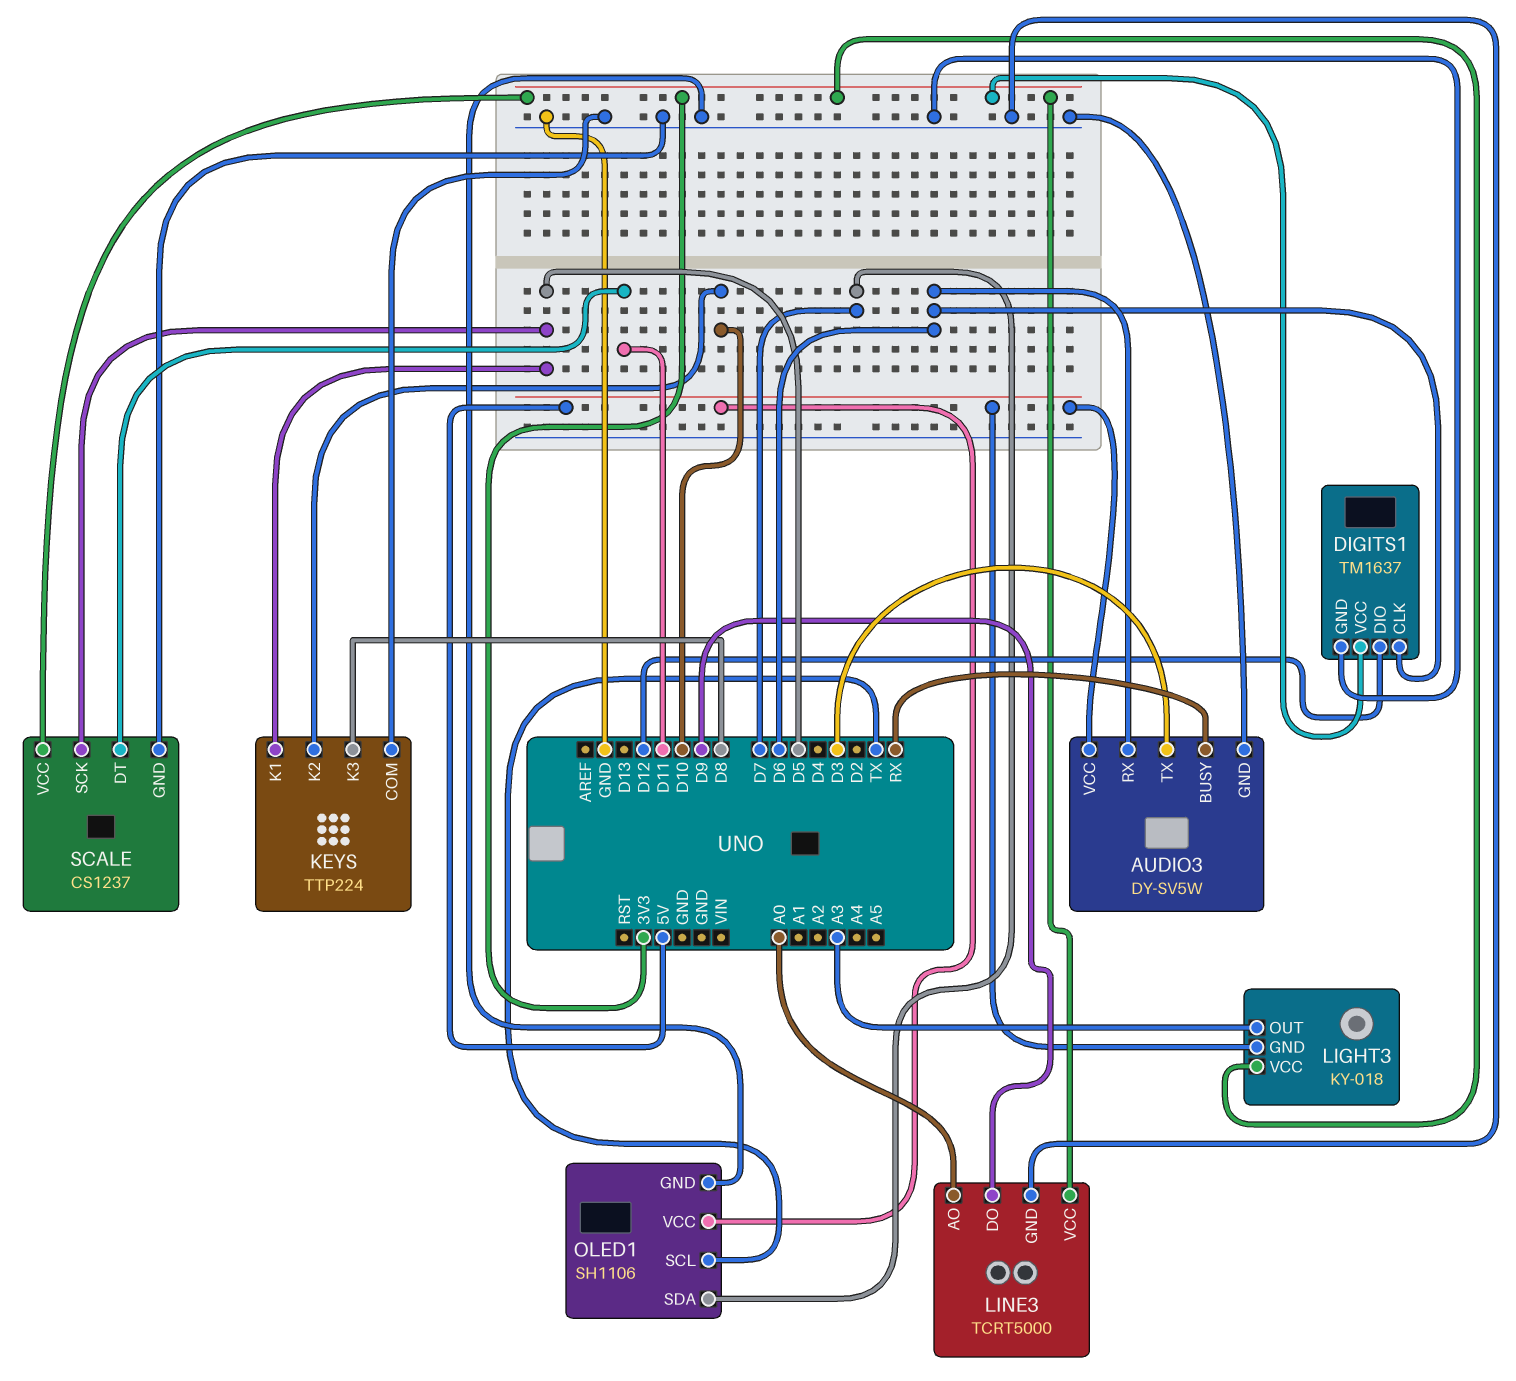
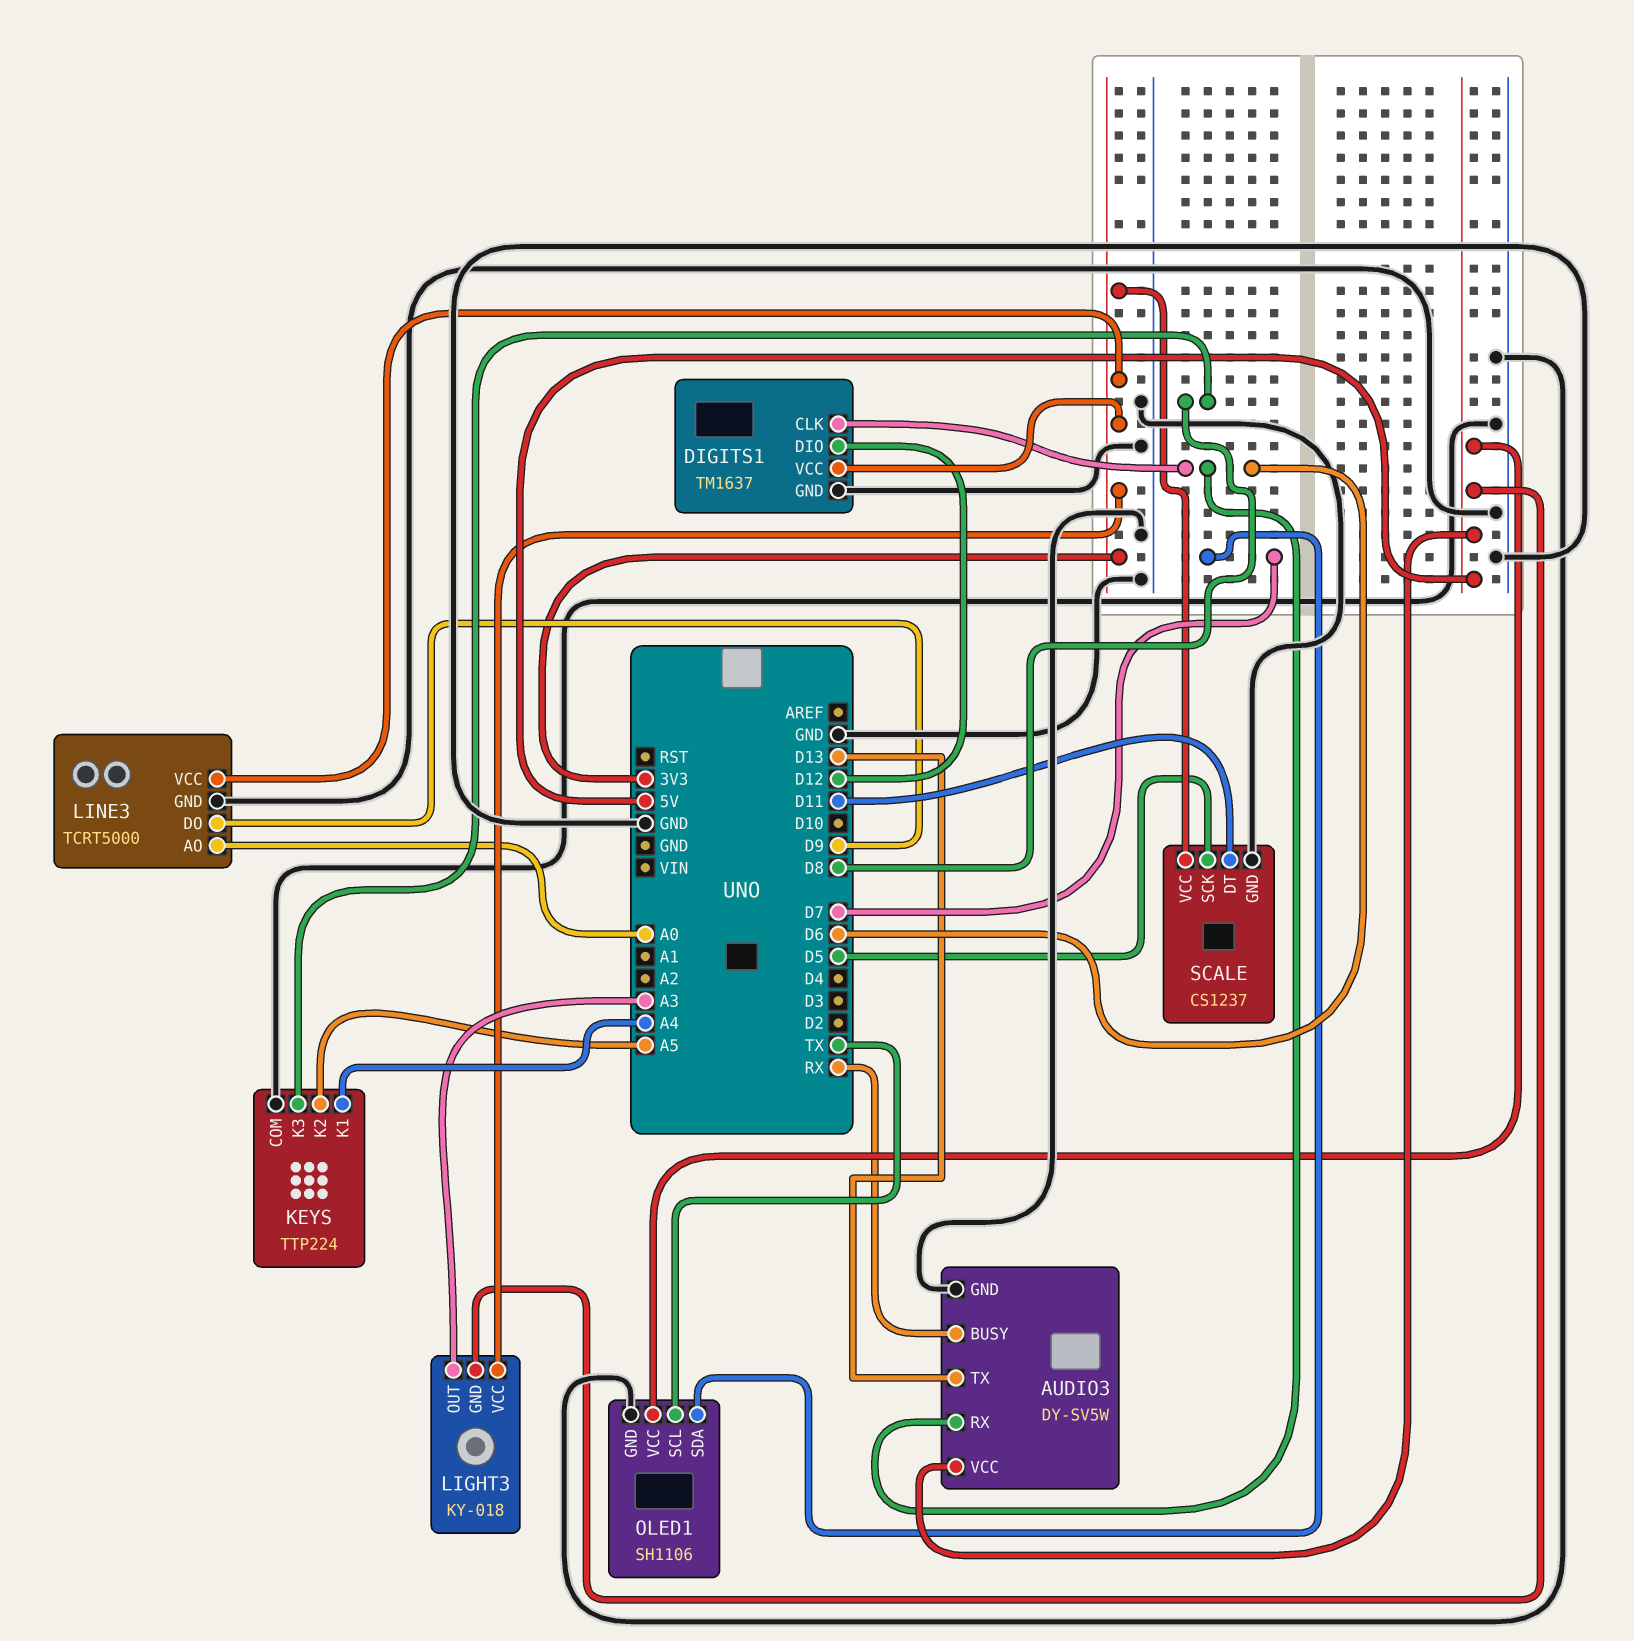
AUDIO3 pin TX: D3 -> D13
KEYS pin K1: D5 -> A4
KEYS pin K2: D10 -> A5

